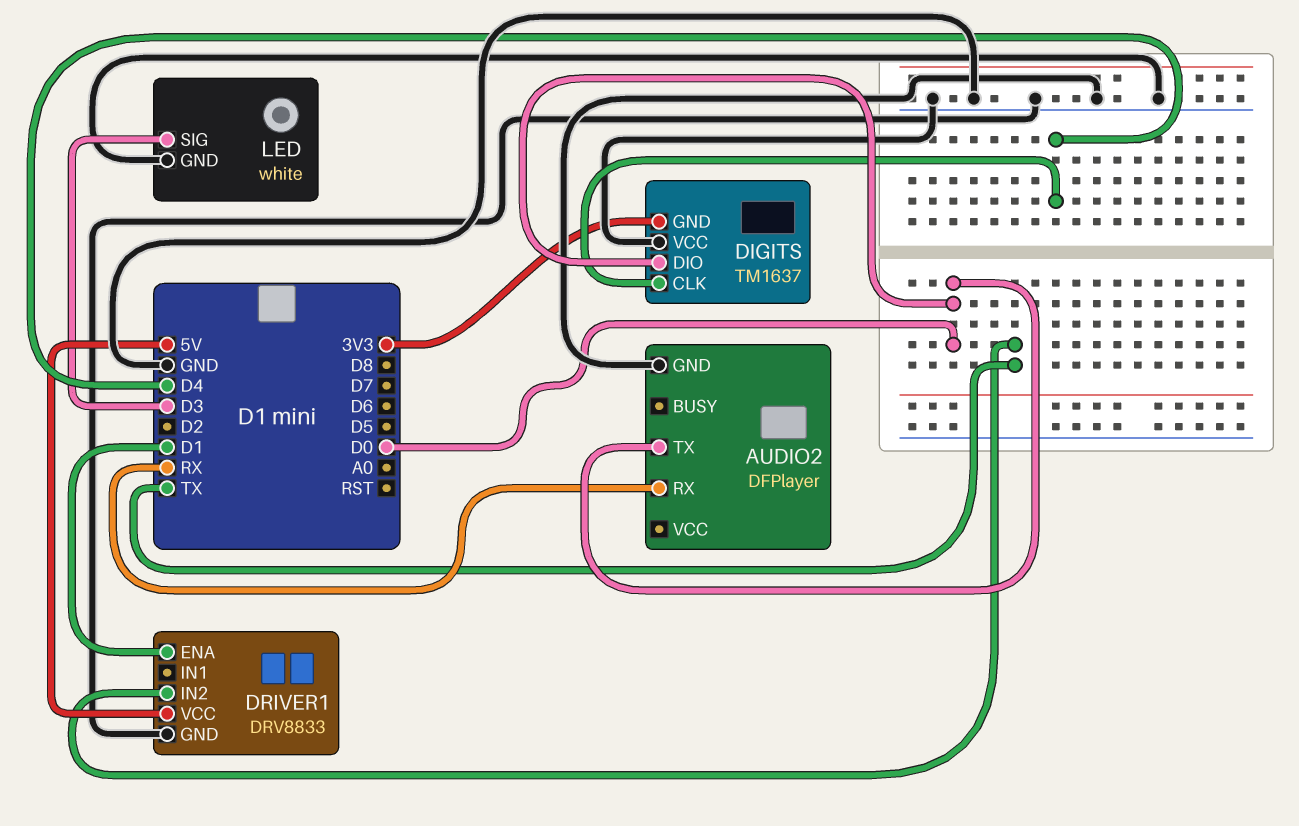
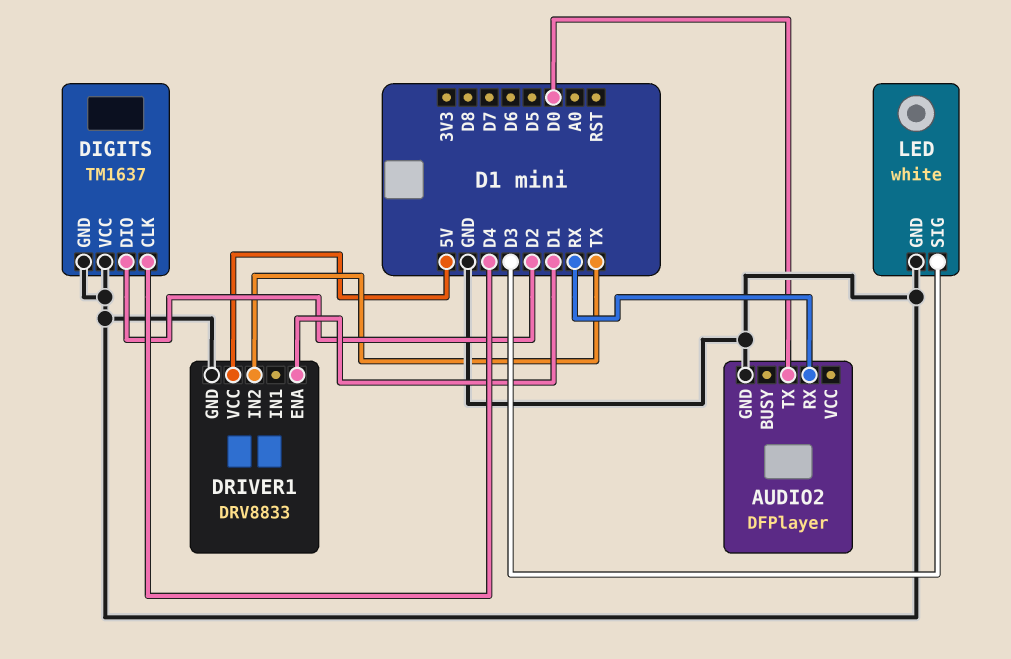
DIGITS pin DIO: D0 -> D2
DIGITS pin GND: 3V3 -> GND

